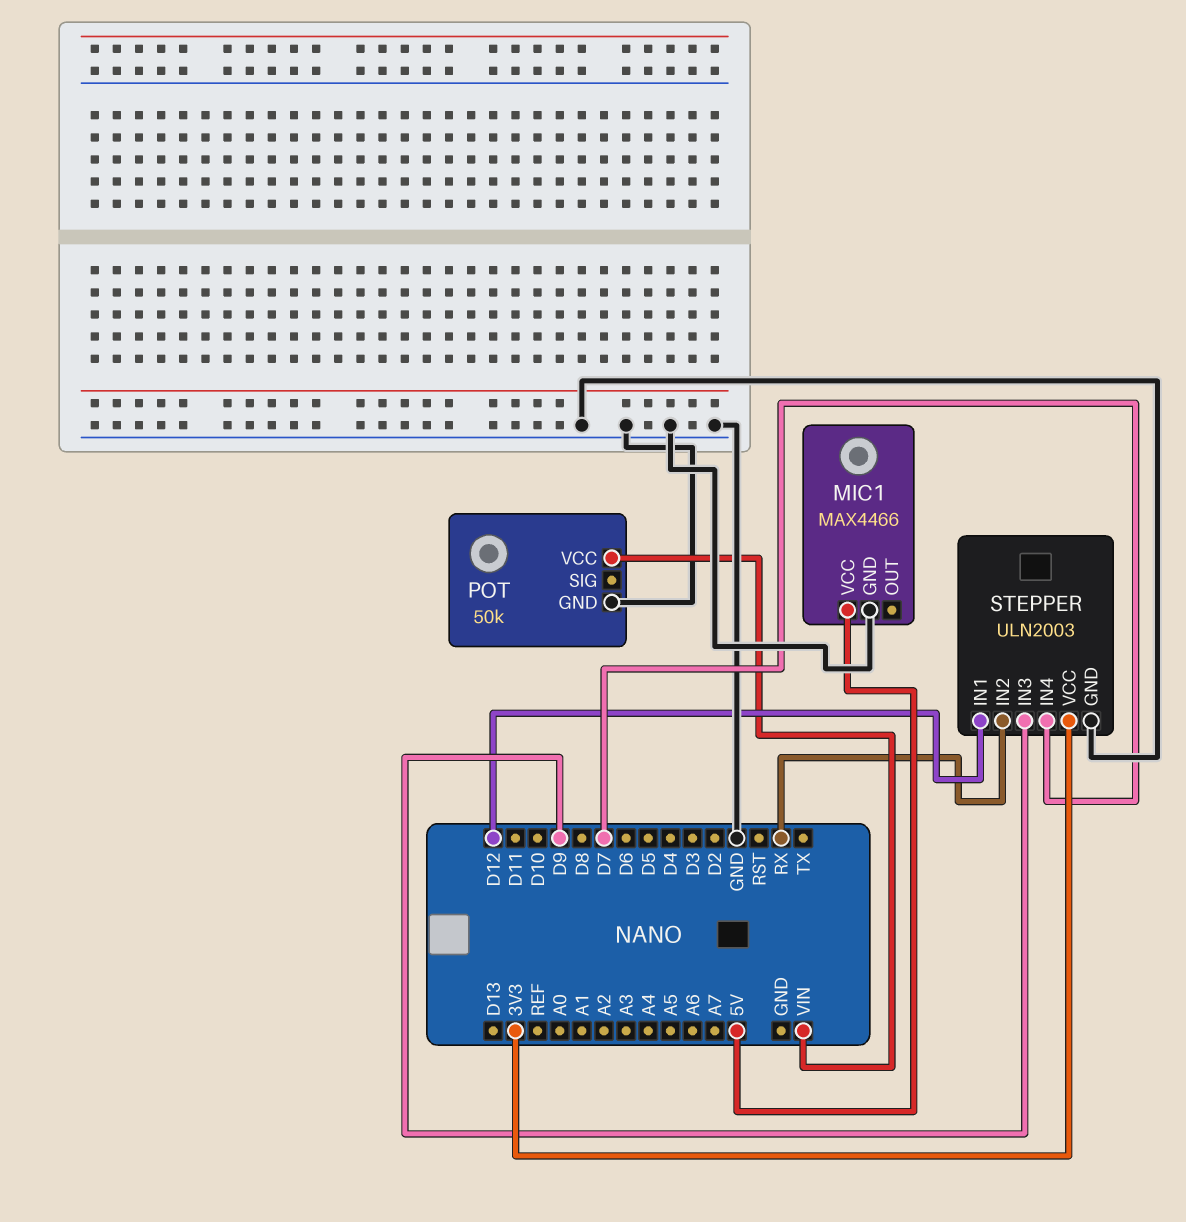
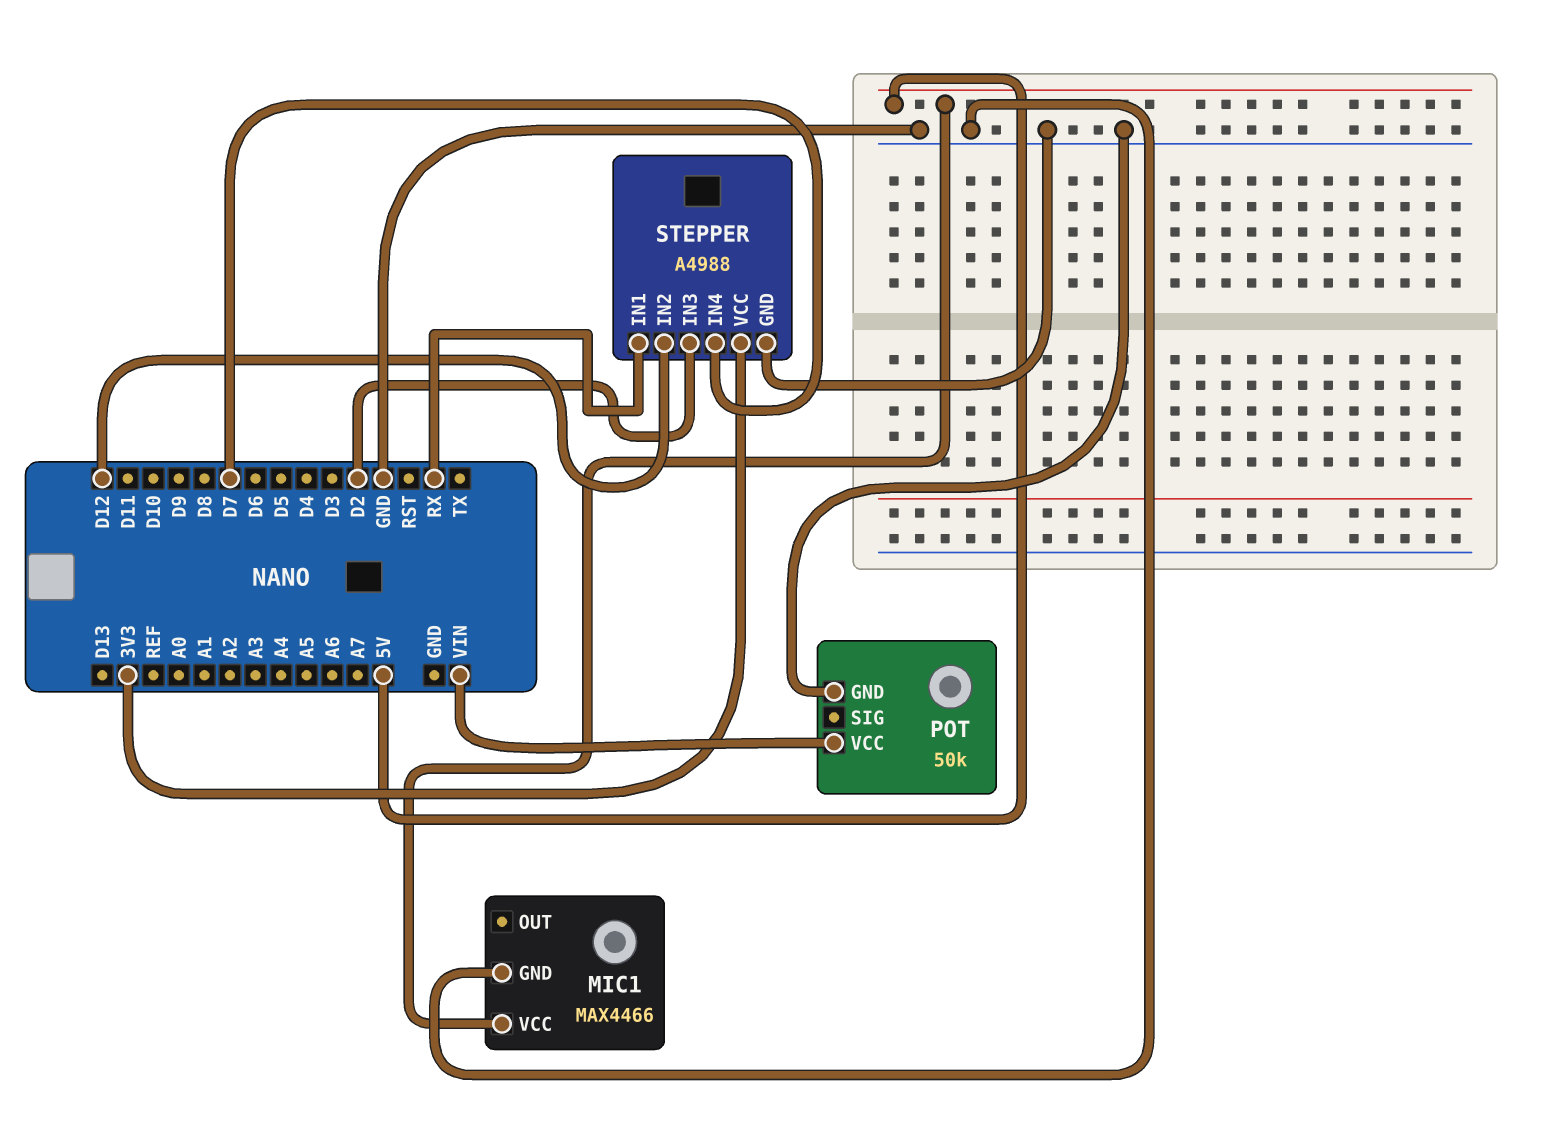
STEPPER: ULN2003 -> A4988
STEPPER pin IN1: D12 -> RX
STEPPER pin IN2: RX -> D12
STEPPER pin IN3: D9 -> D2

